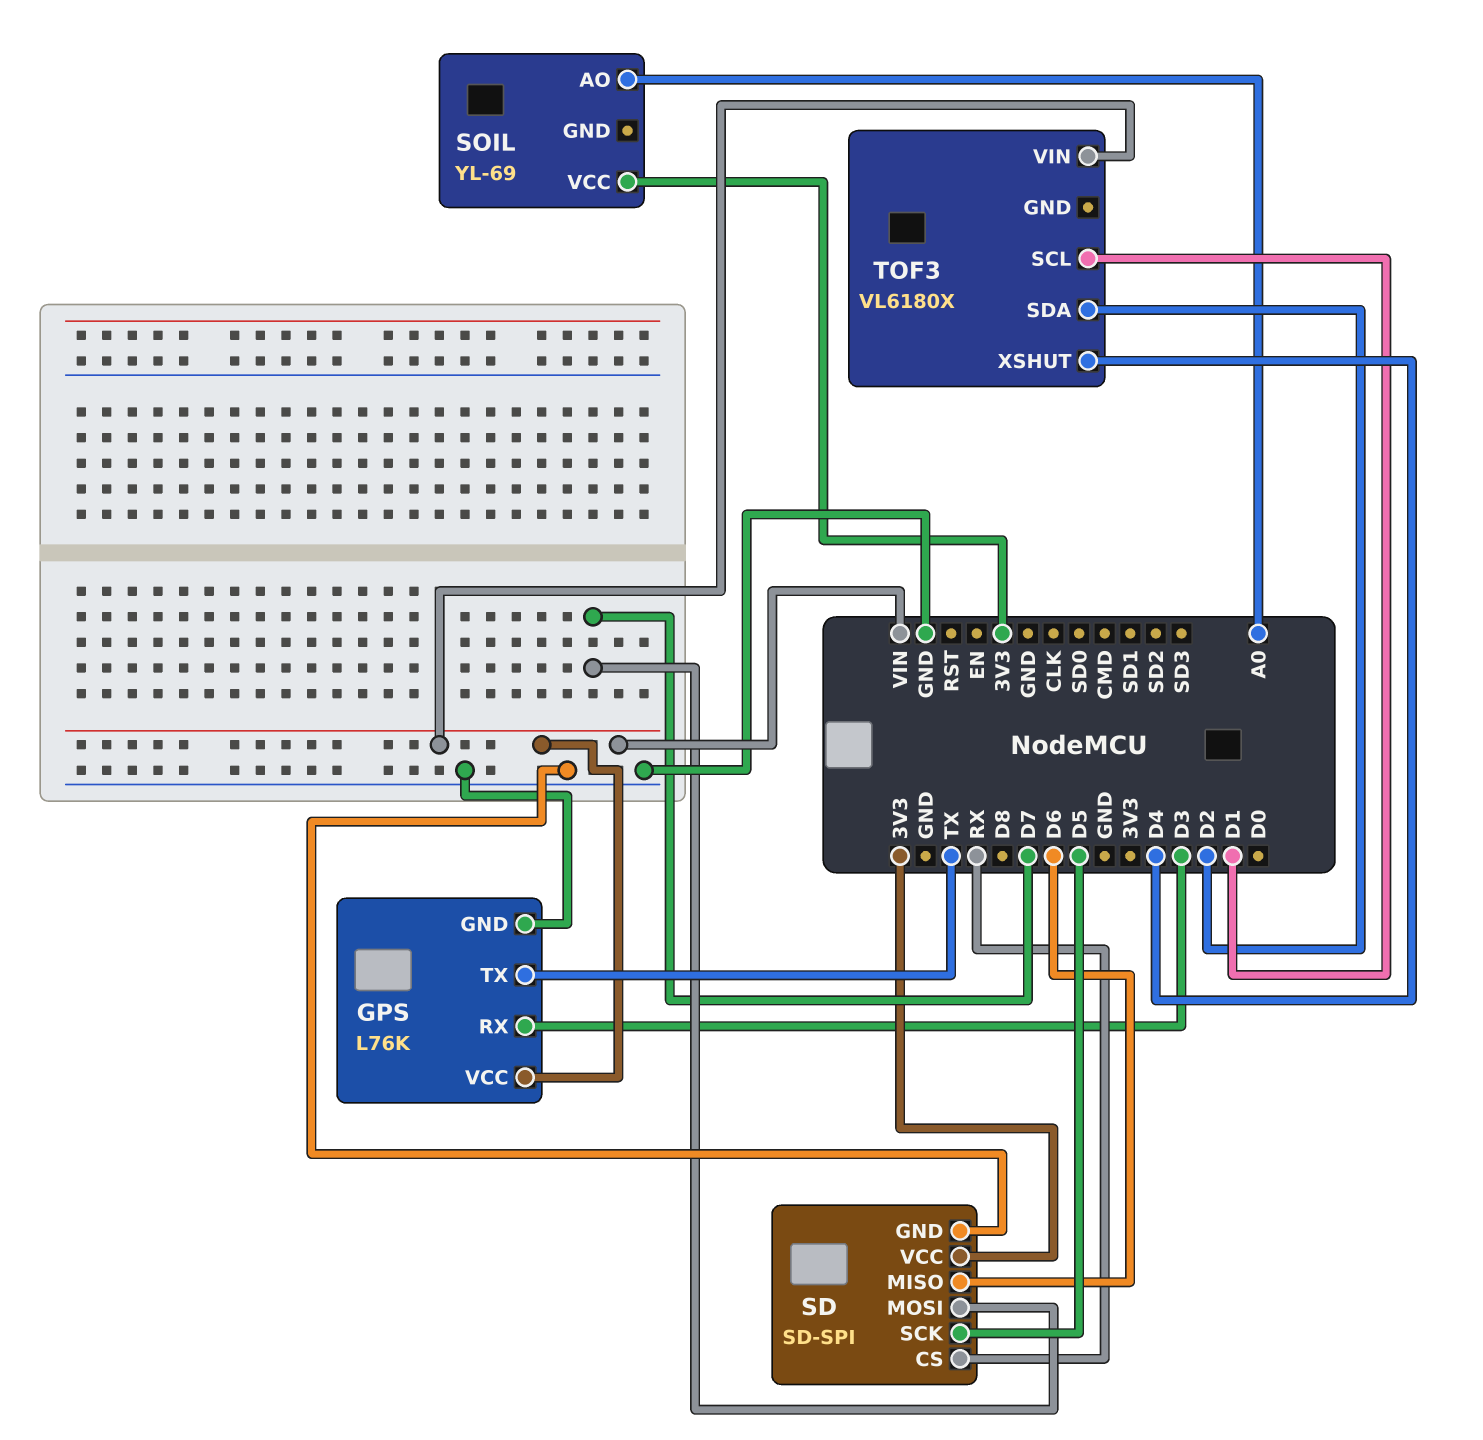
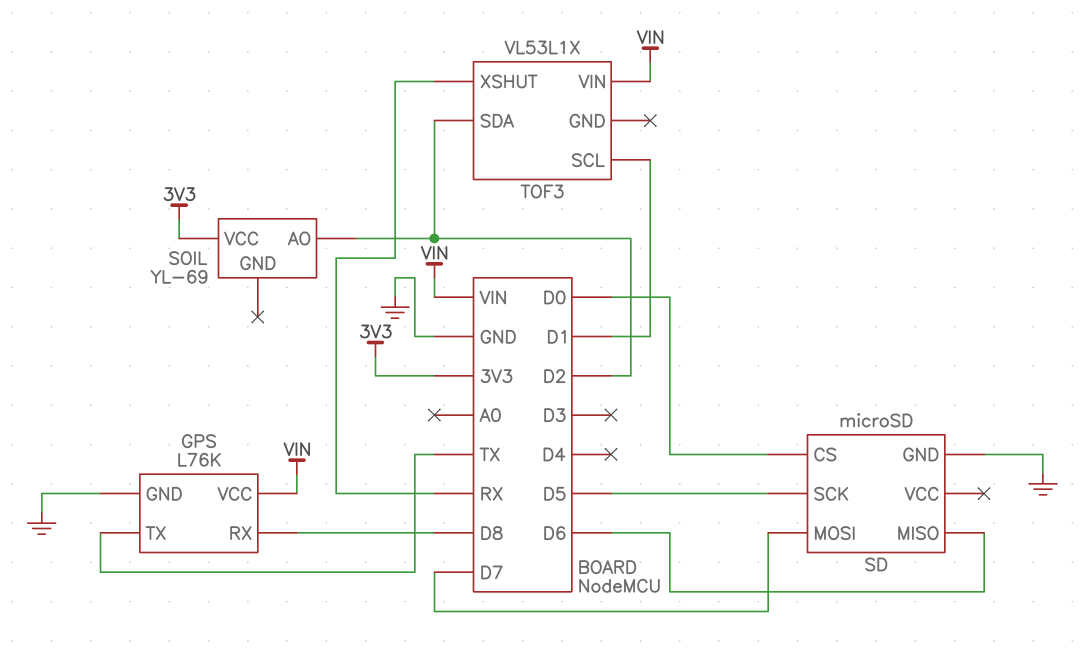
GPS pin RX: D3 -> D8
SD: SD-SPI -> microSD
SD pin CS: RX -> D0
SD pin VCC: 3V3 -> none
SOIL pin AO: A0 -> D2
TOF3: VL6180X -> VL53L1X
TOF3 pin XSHUT: D4 -> RX

